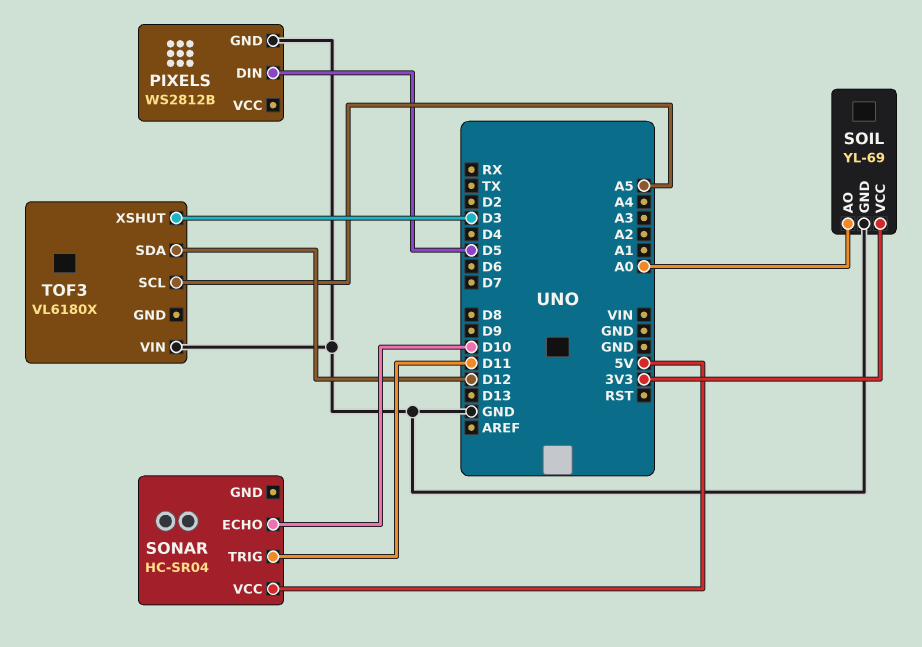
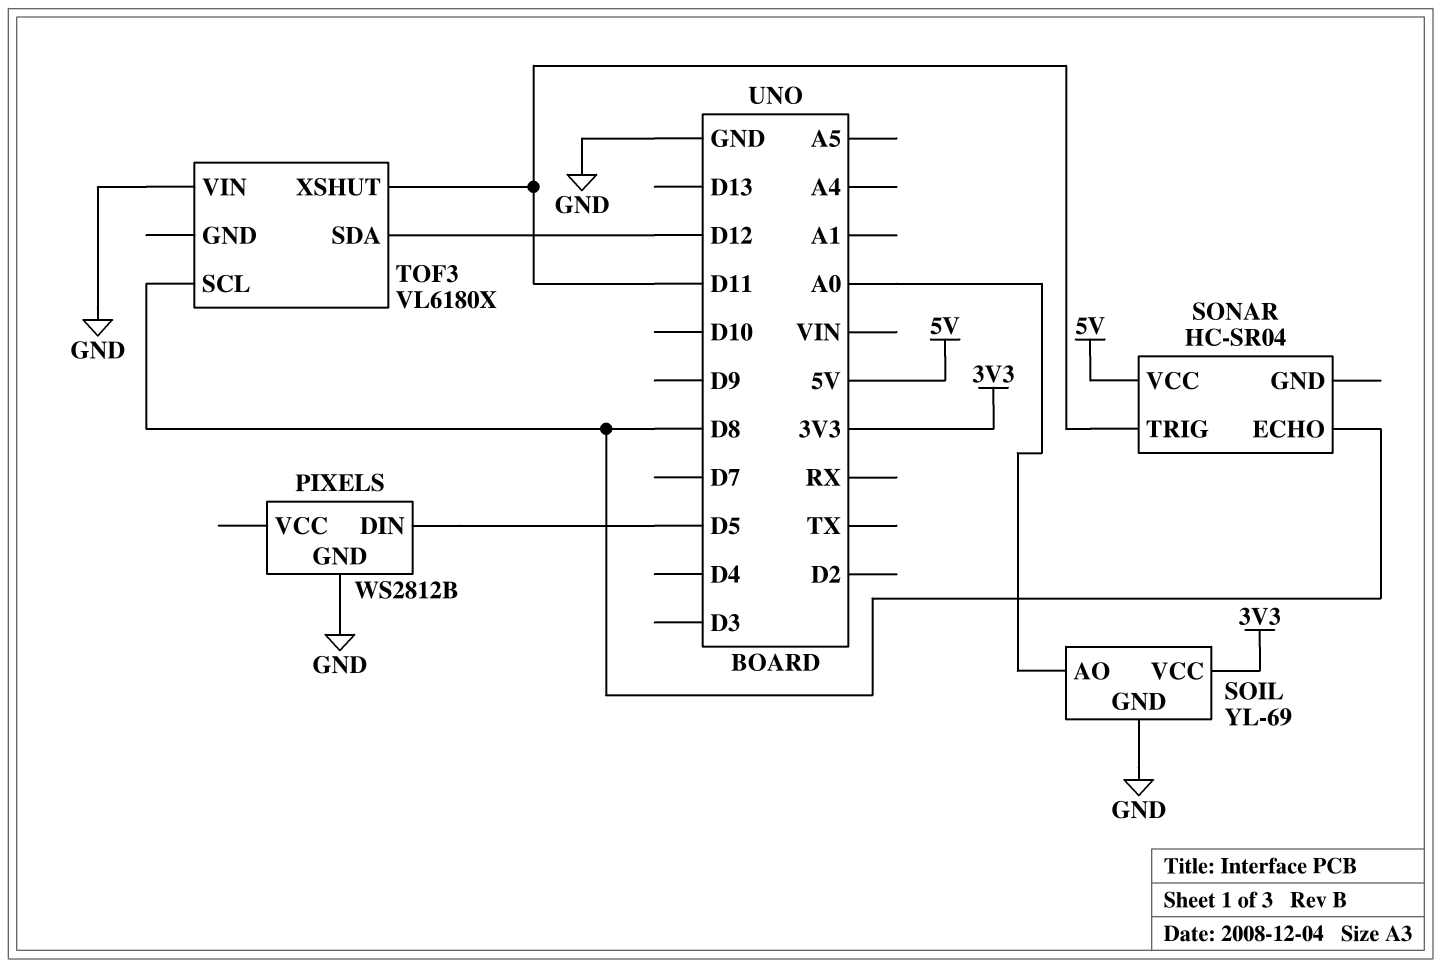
SONAR pin ECHO: D10 -> D8
TOF3 pin SCL: A5 -> D8
TOF3 pin XSHUT: D3 -> D11

